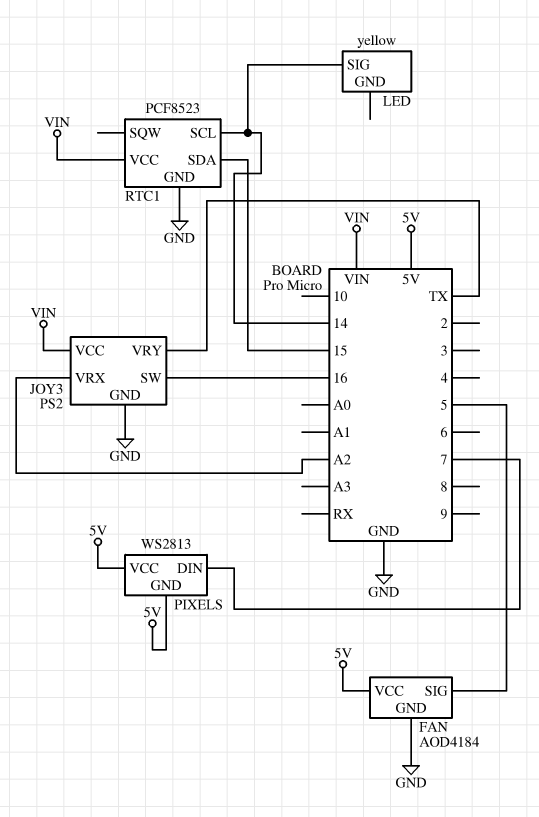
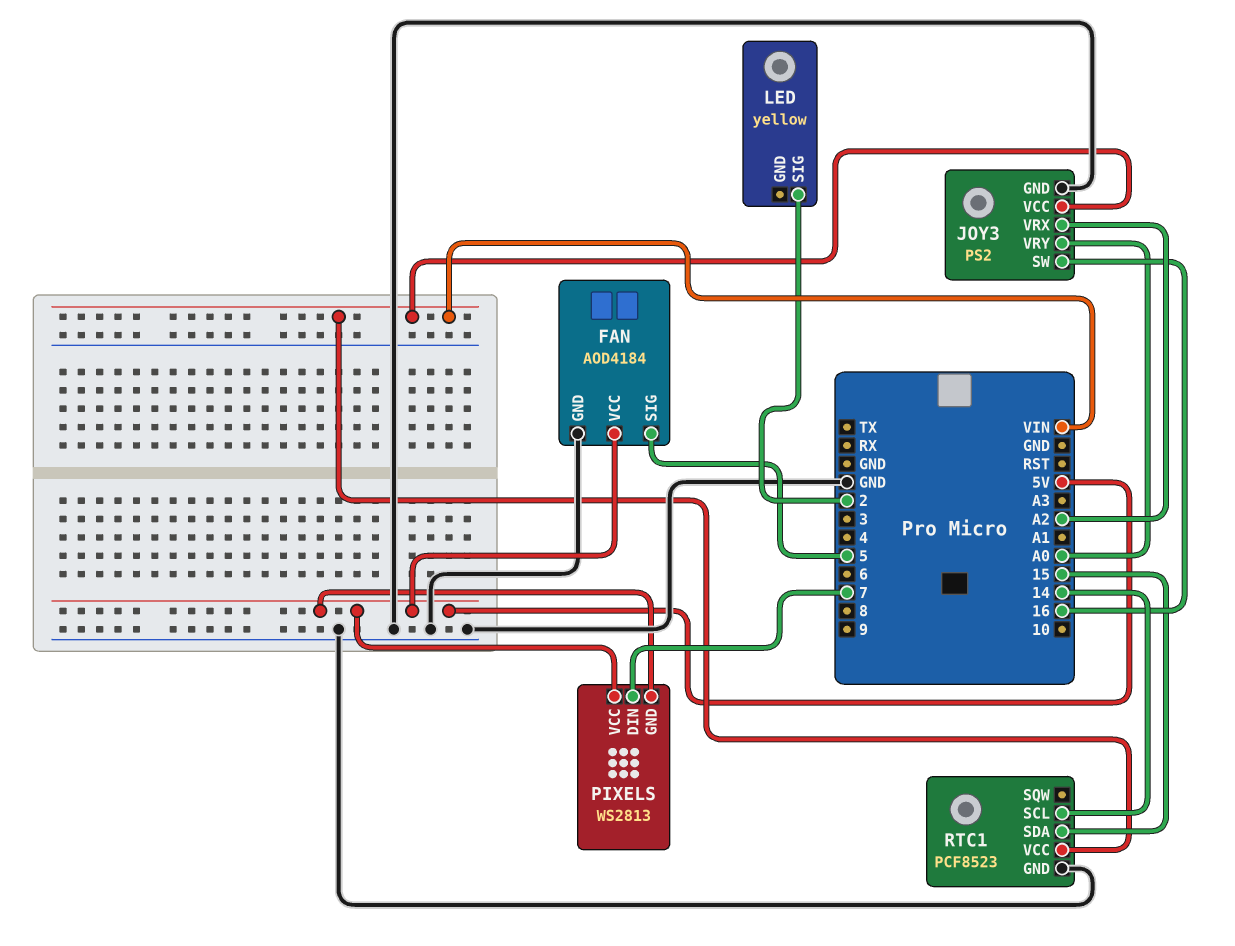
JOY3 pin VRY: TX -> A0
LED pin SIG: 14 -> 2

